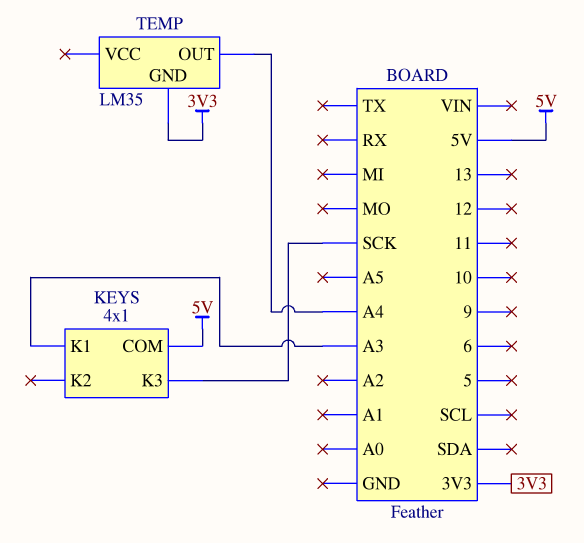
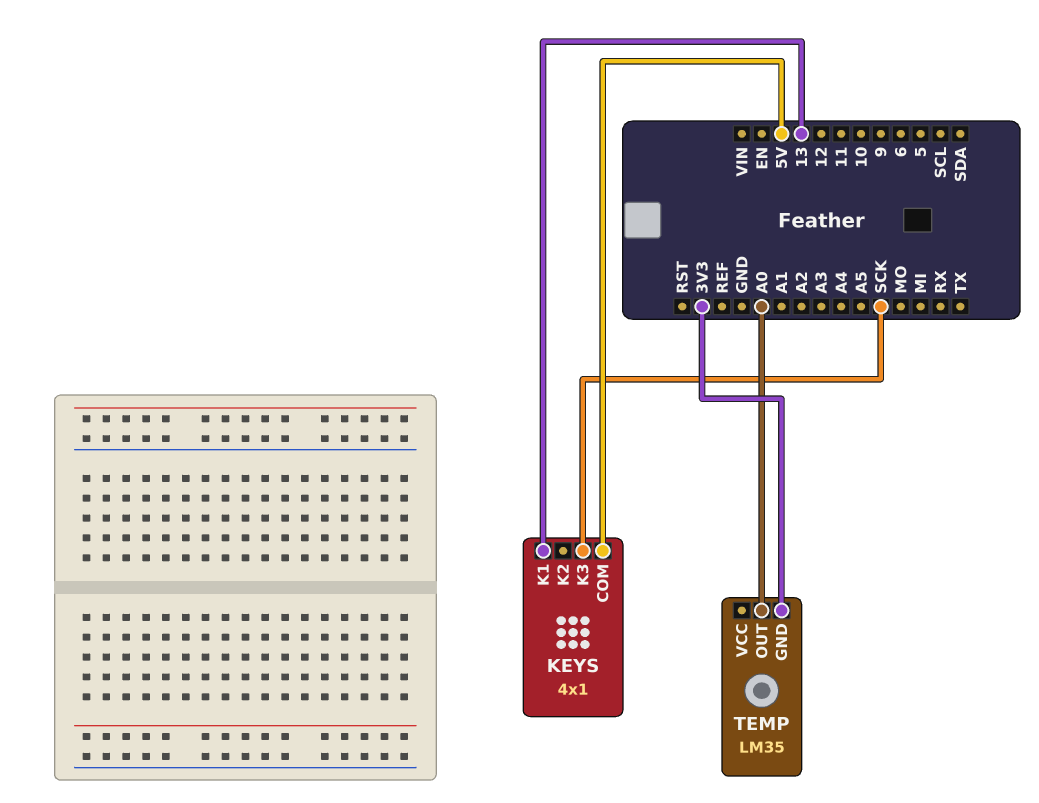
KEYS pin K1: A3 -> 13
TEMP pin OUT: A4 -> A0

